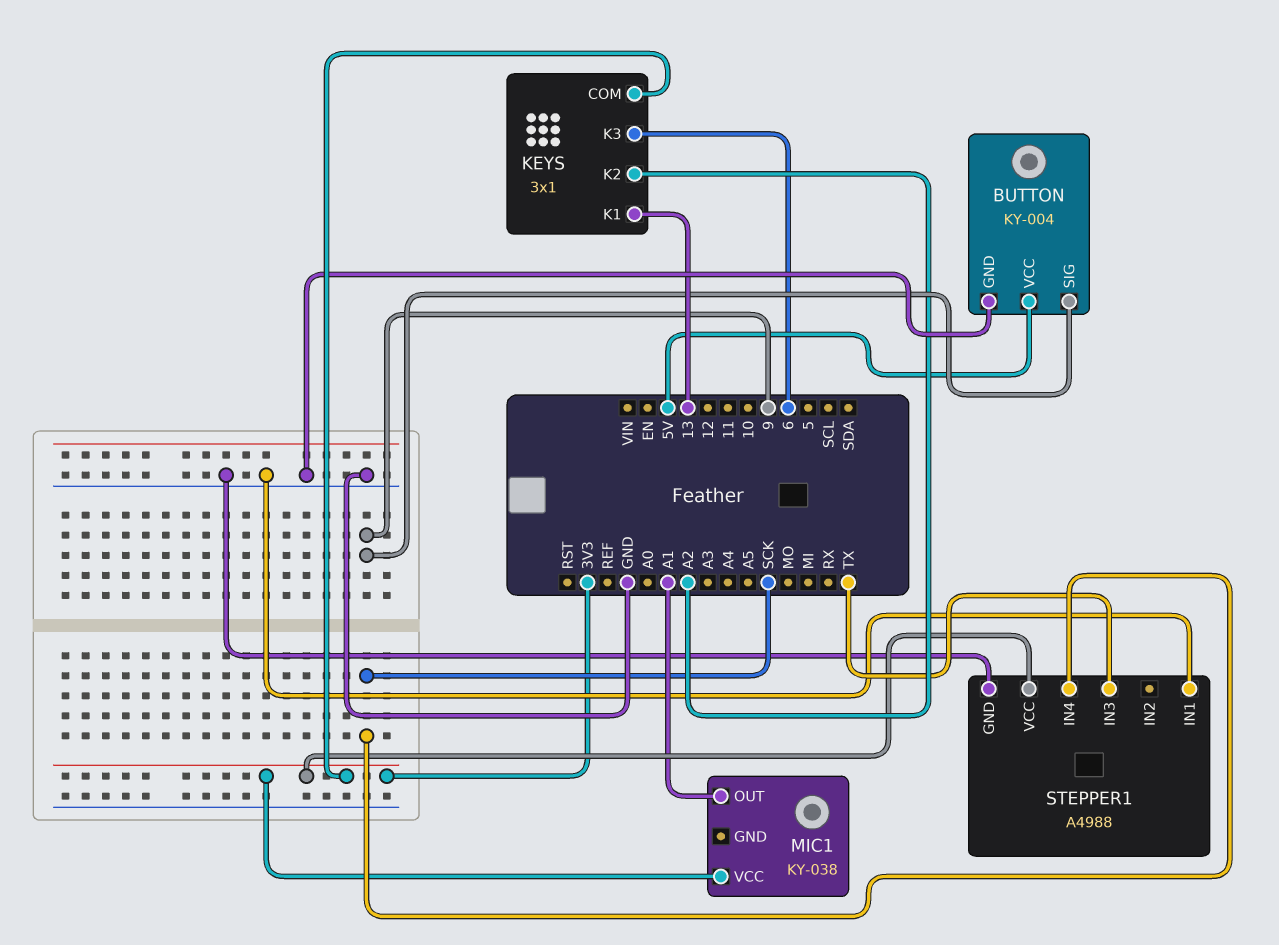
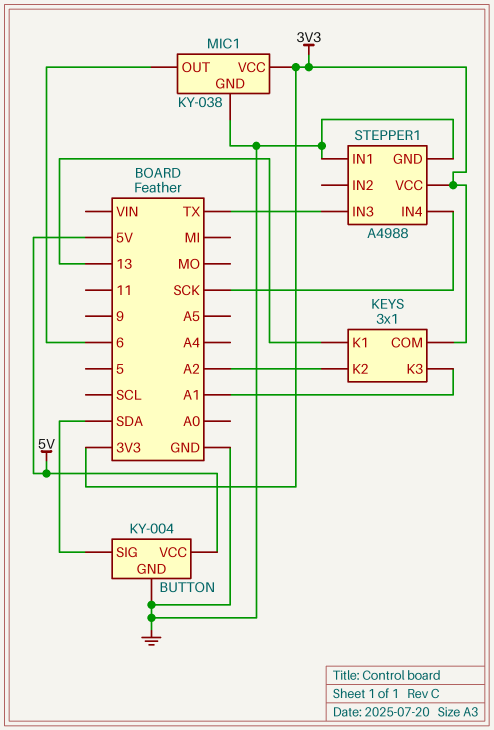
BUTTON pin SIG: 9 -> SDA
KEYS pin K3: 6 -> A1
MIC1 pin GND: none -> GND
MIC1 pin OUT: A1 -> 6

